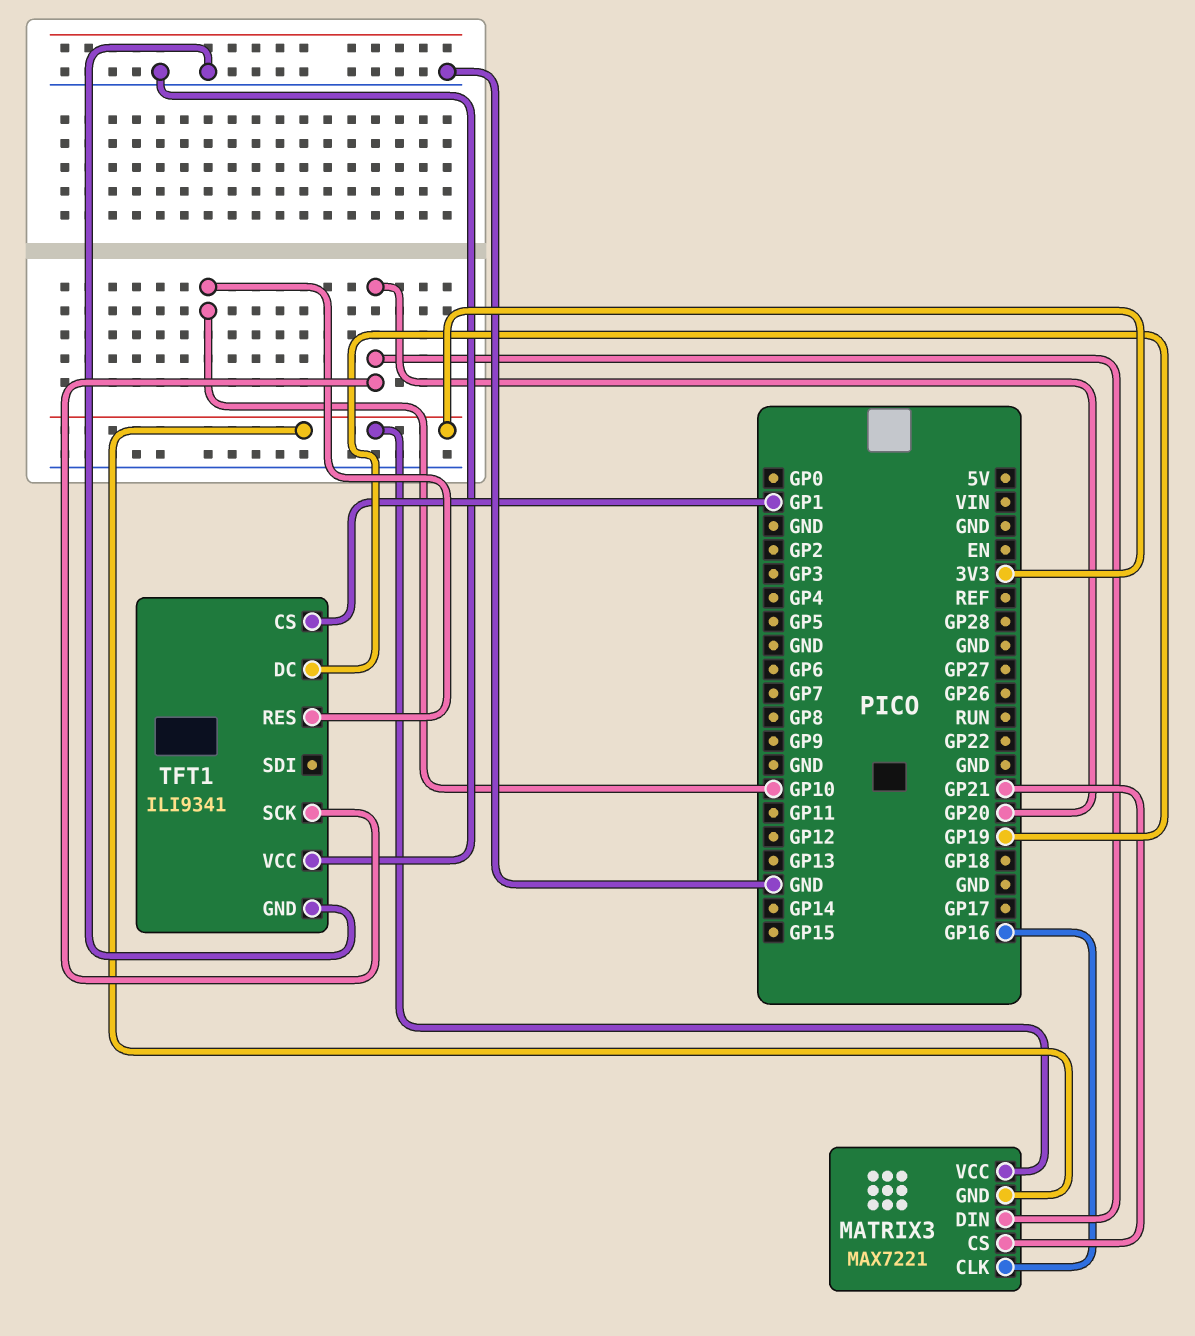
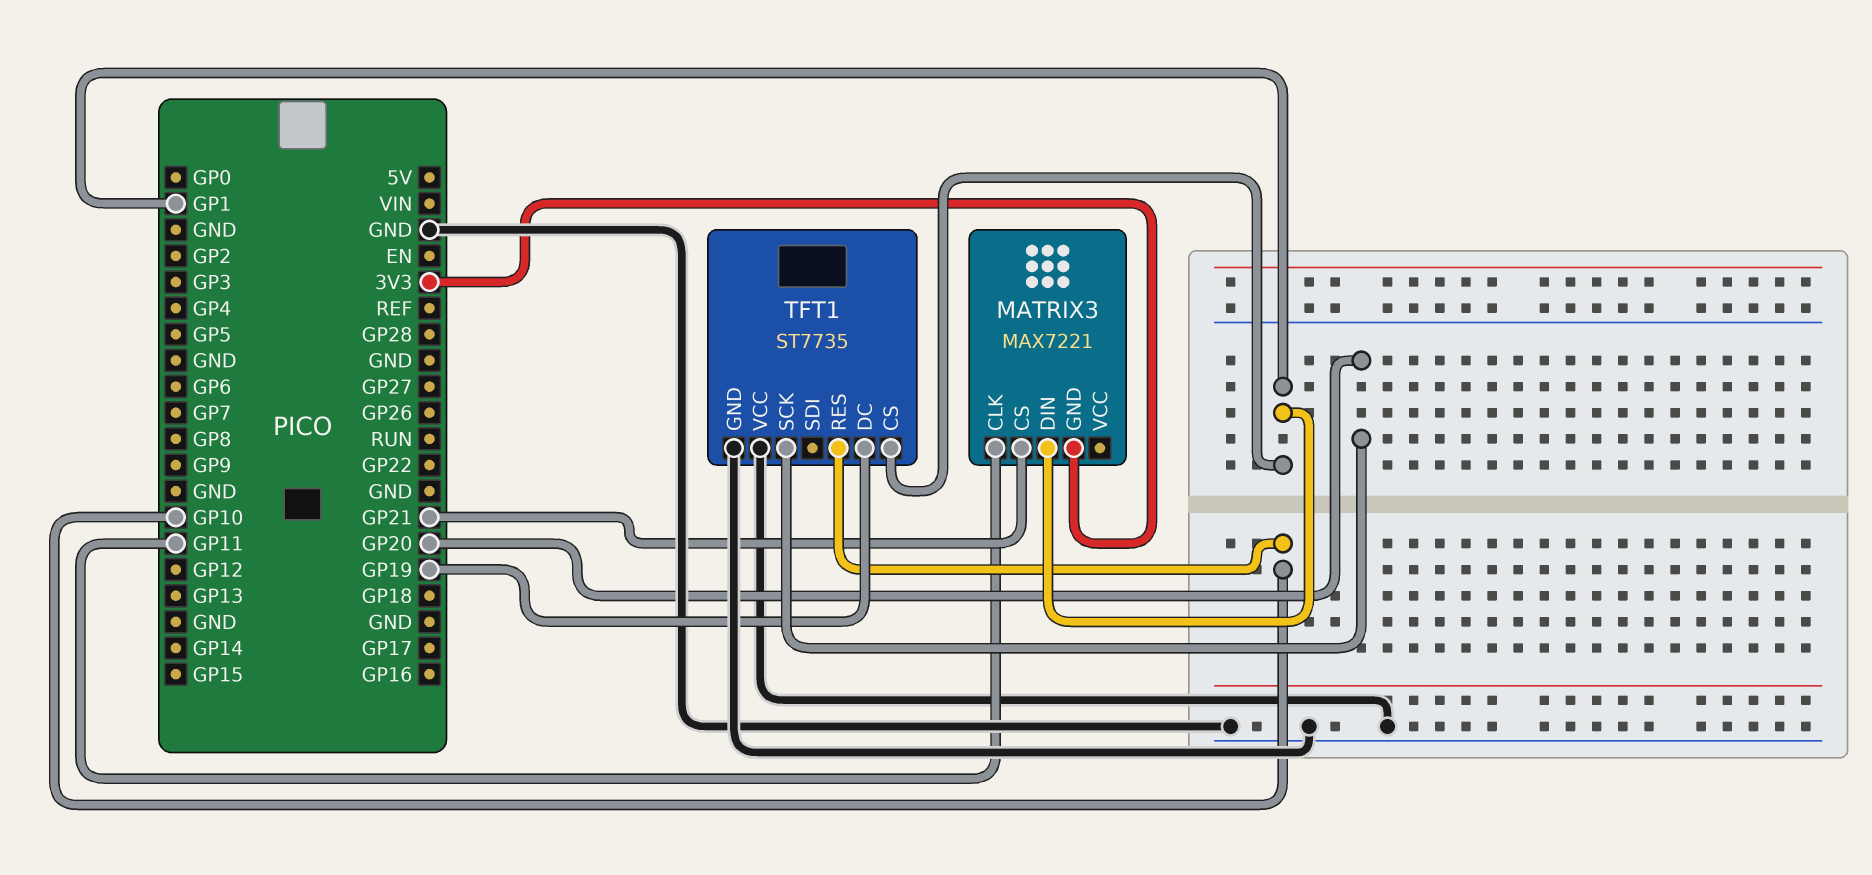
MATRIX3 pin CLK: GP16 -> GP11
MATRIX3 pin DIN: GP20 -> GP1
MATRIX3 pin VCC: 3V3 -> none
TFT1: ILI9341 -> ST7735

